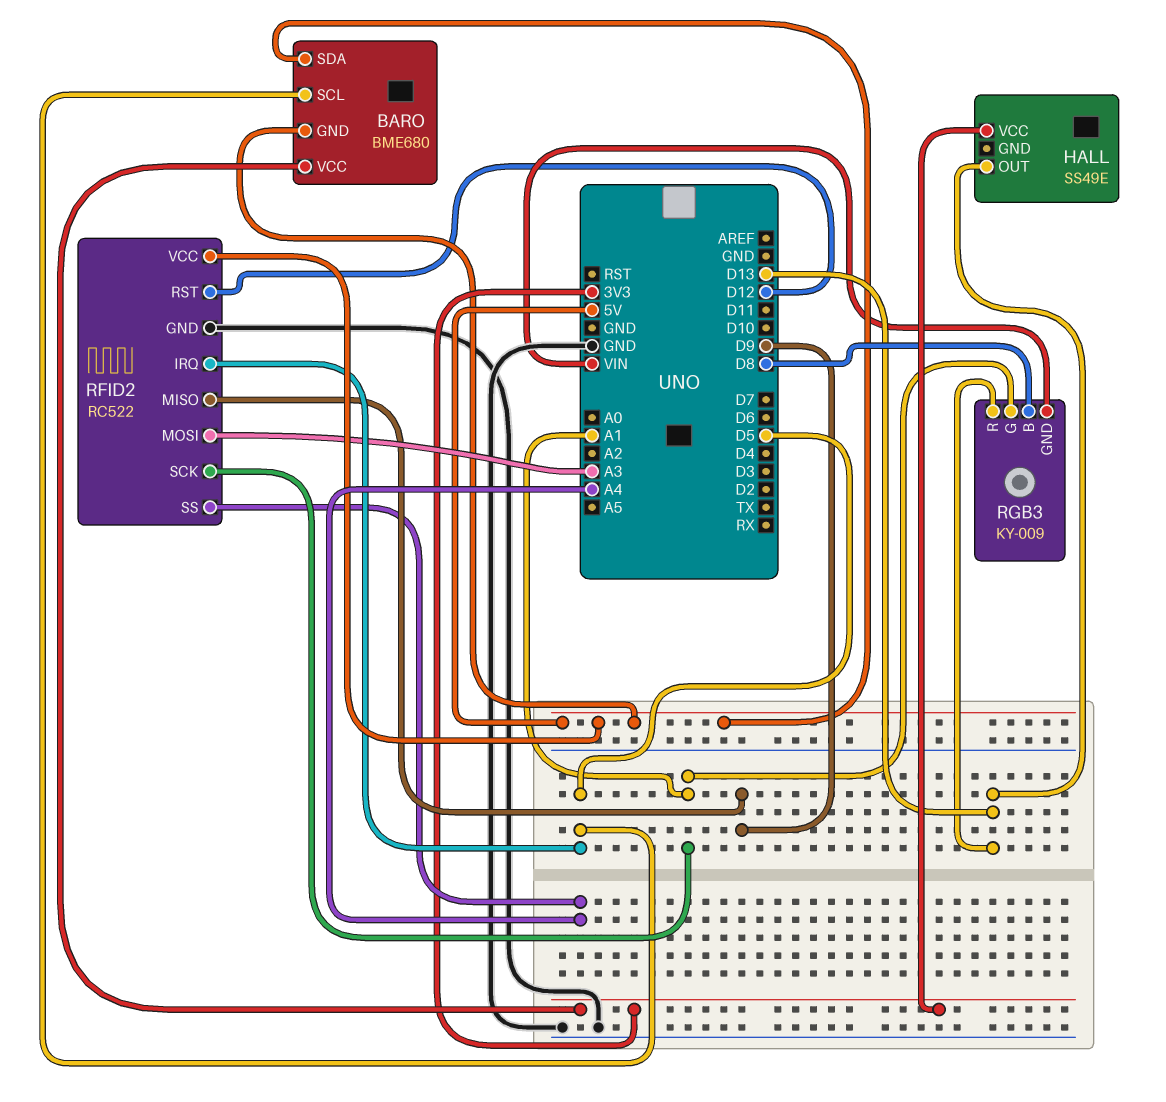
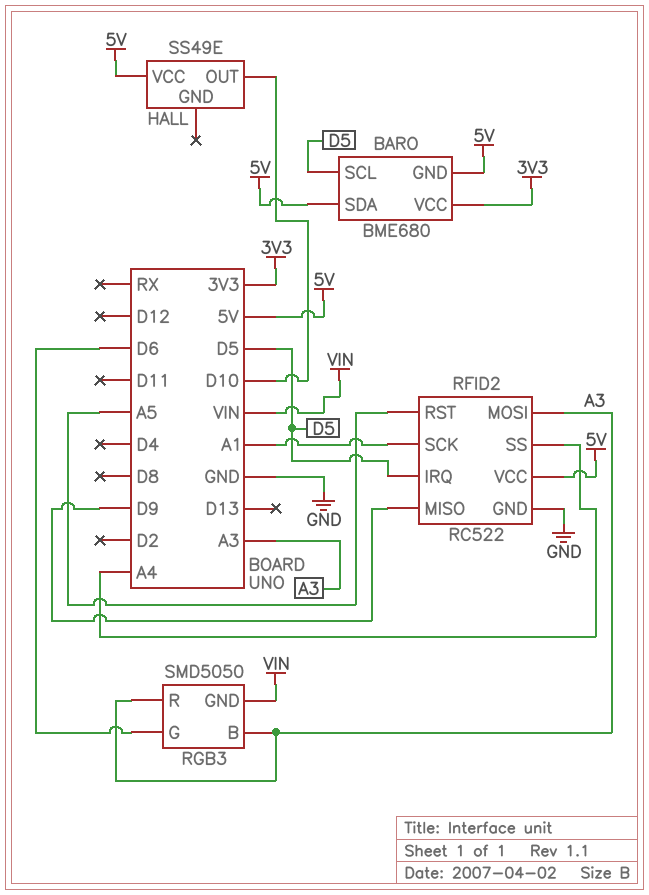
HALL pin OUT: D13 -> D10
HALL pin VCC: 3V3 -> 5V
RFID2 pin RST: D12 -> A5
RGB3: KY-009 -> SMD5050
RGB3 pin B: D8 -> A3
RGB3 pin G: A1 -> D6
RGB3 pin R: D13 -> A3

